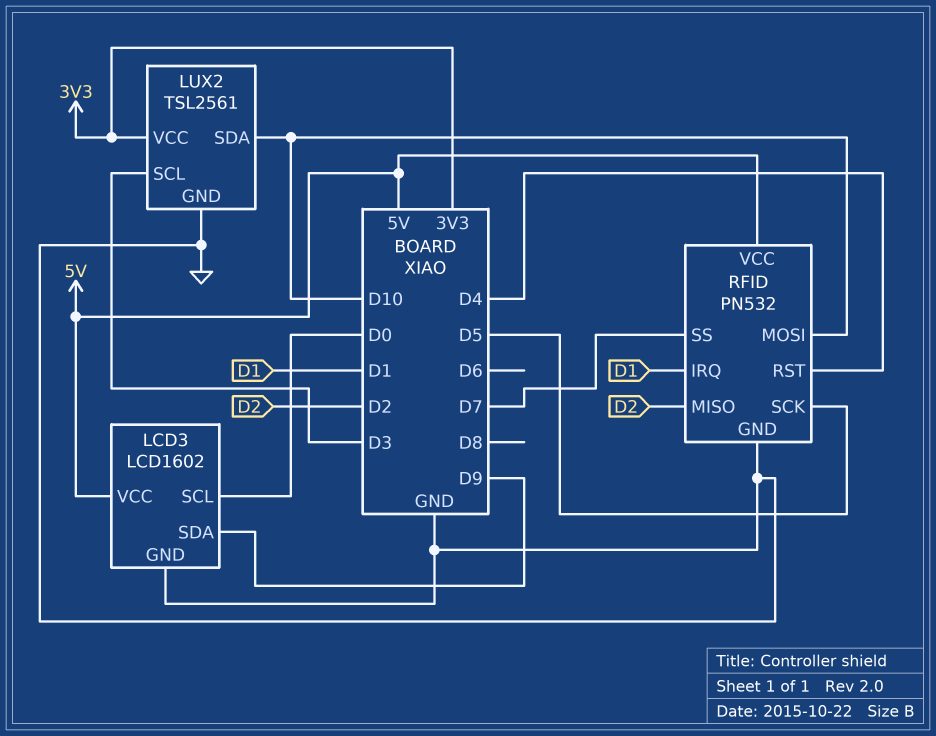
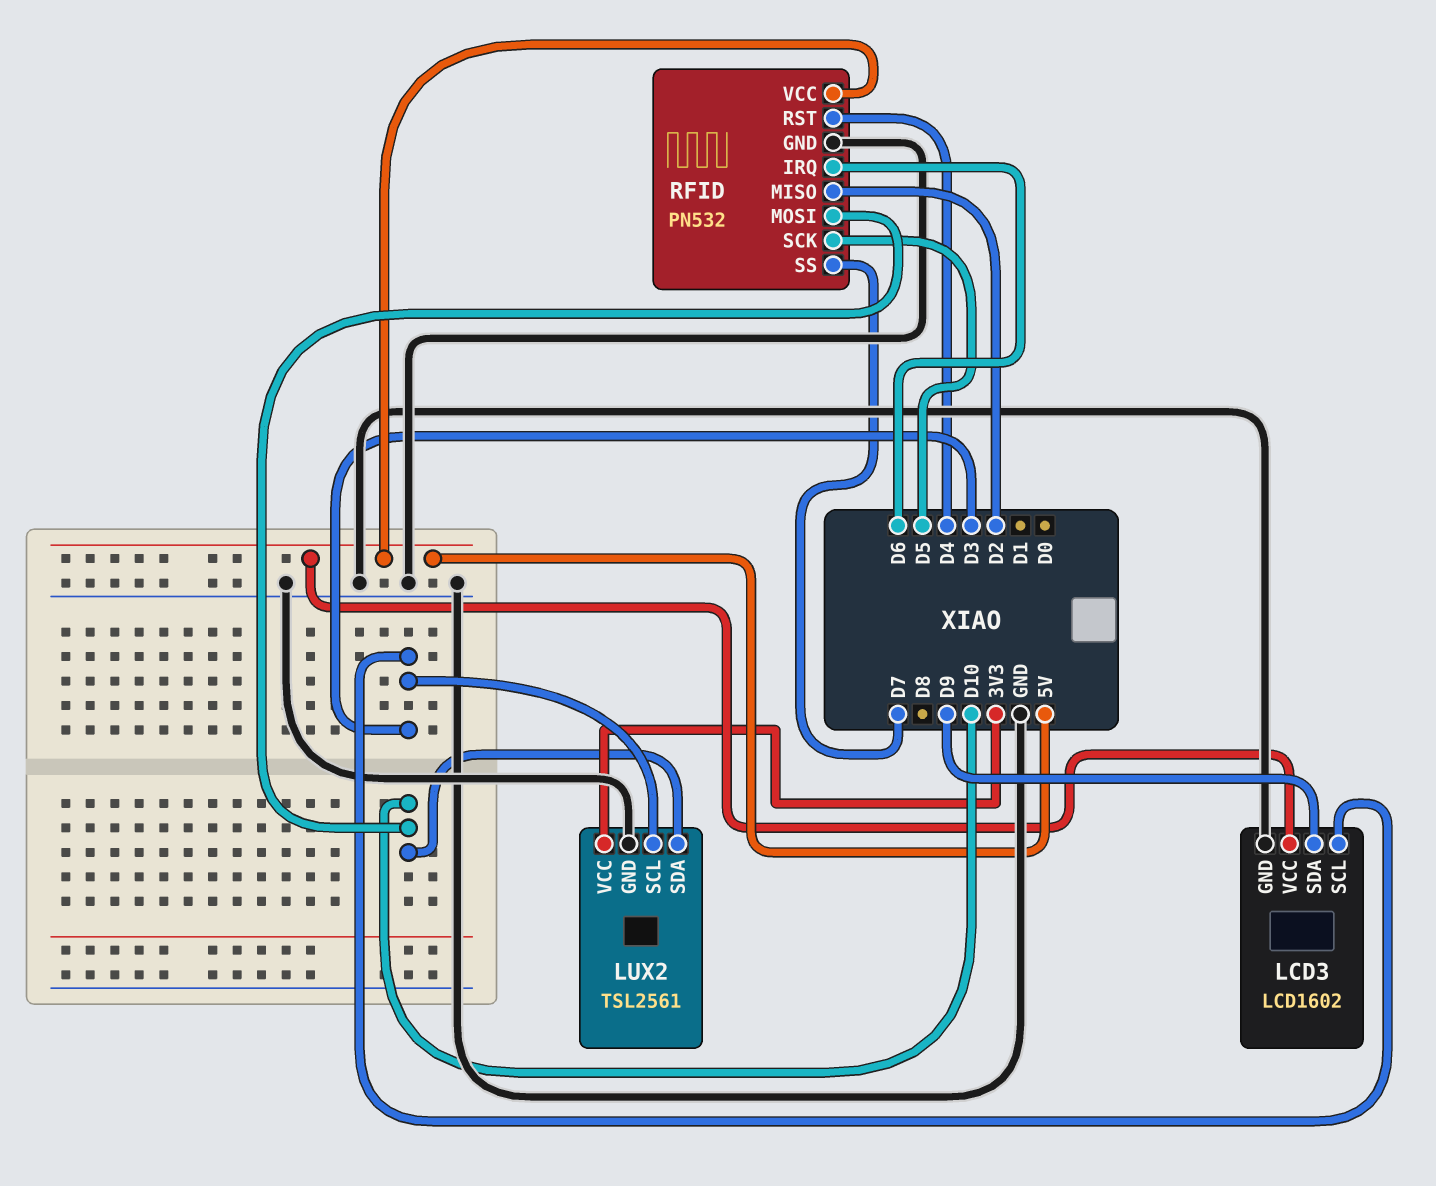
LCD3 pin SCL: D0 -> D3
RFID pin IRQ: D1 -> D6

